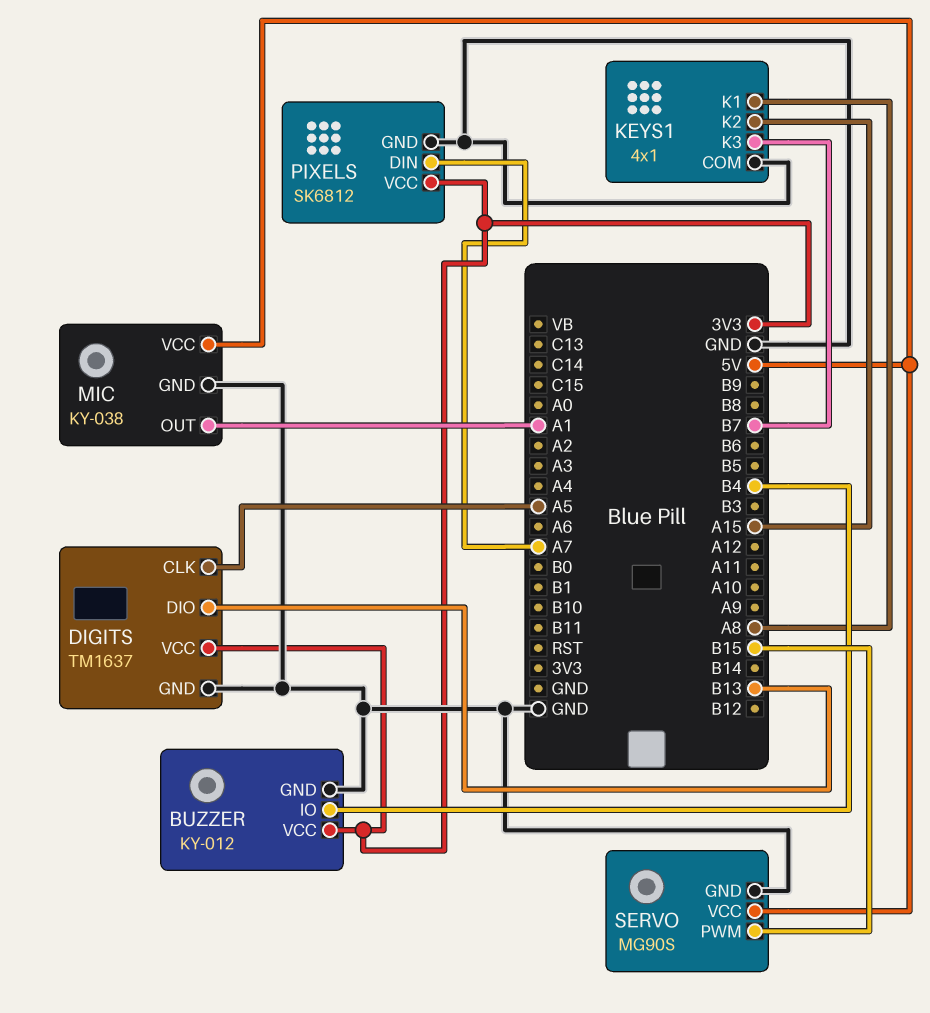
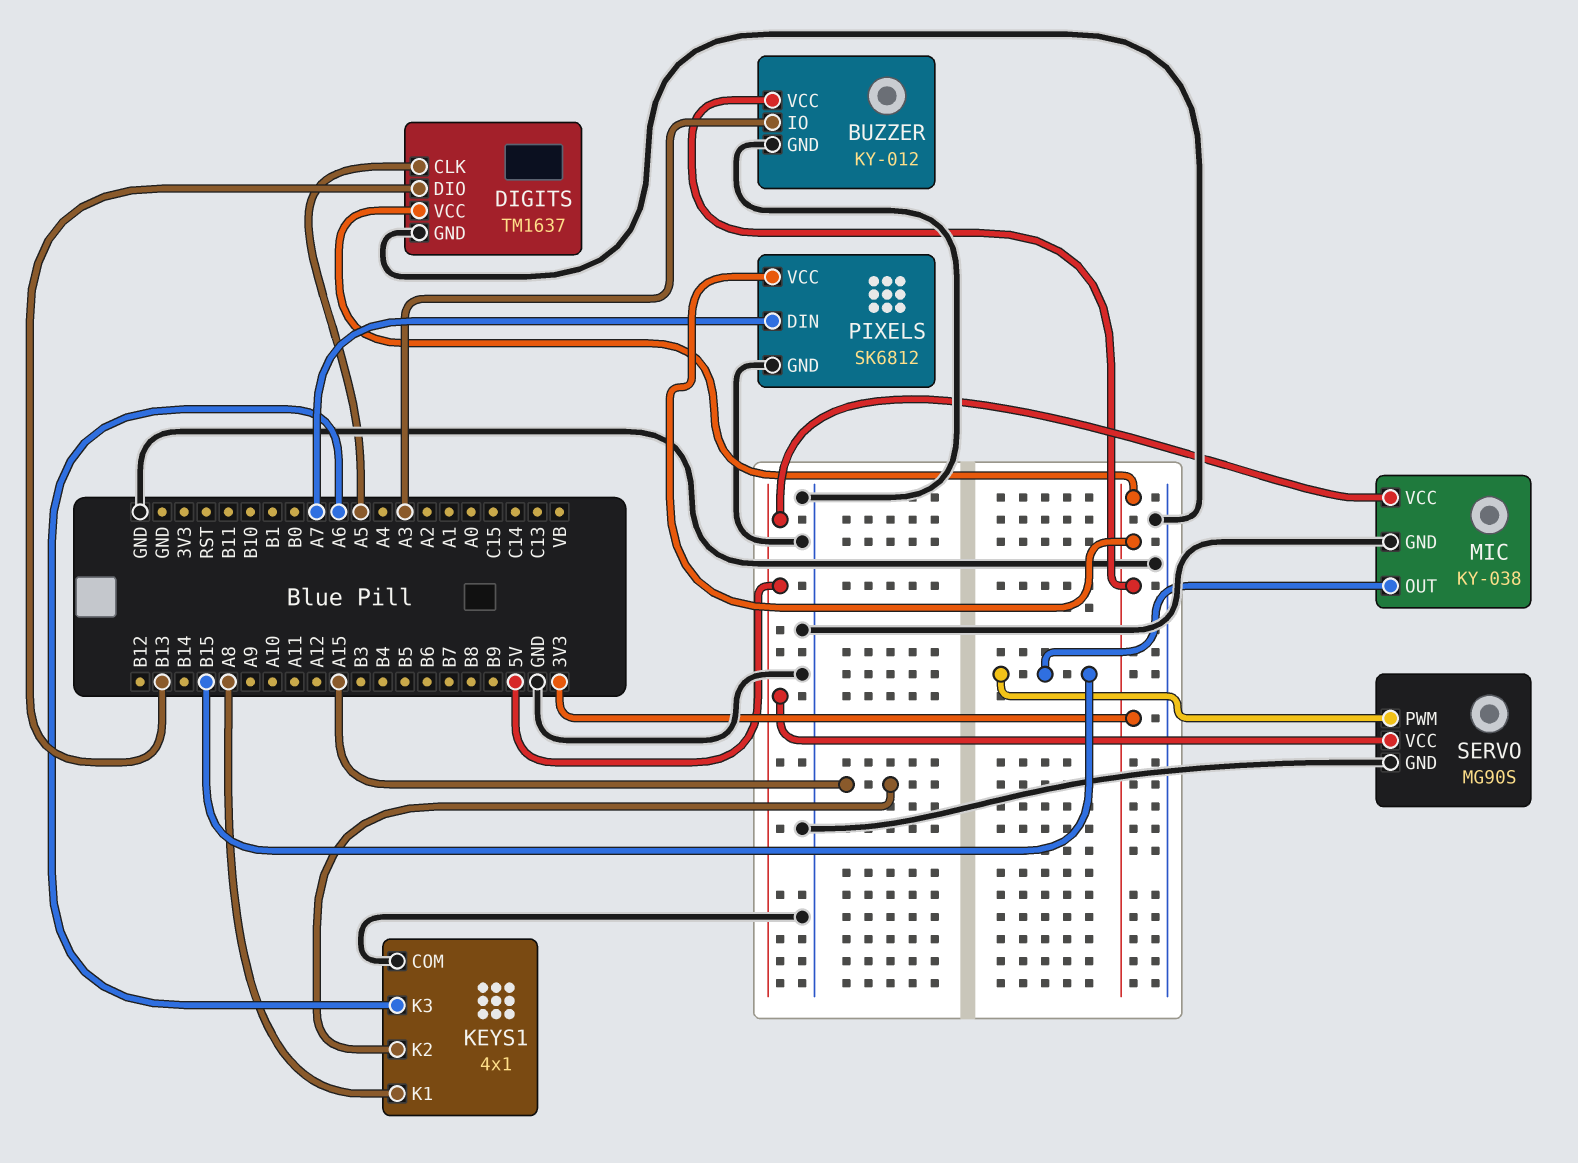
BUZZER pin IO: B4 -> A3
KEYS1 pin K3: B7 -> A6
MIC pin OUT: A1 -> B15

